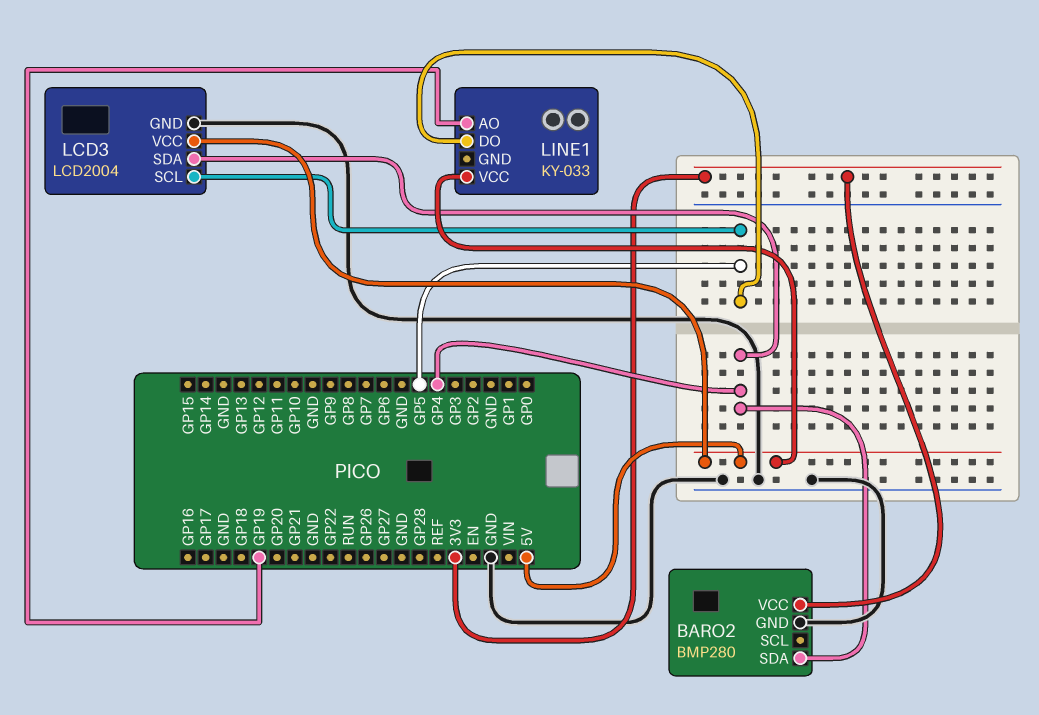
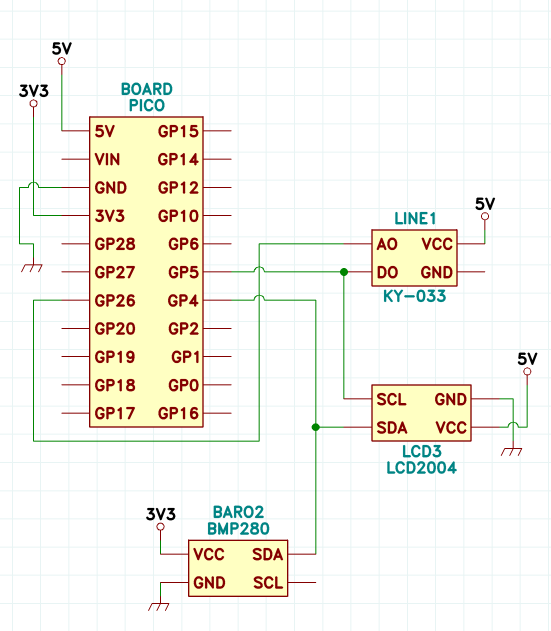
LINE1 pin AO: GP19 -> GP26

